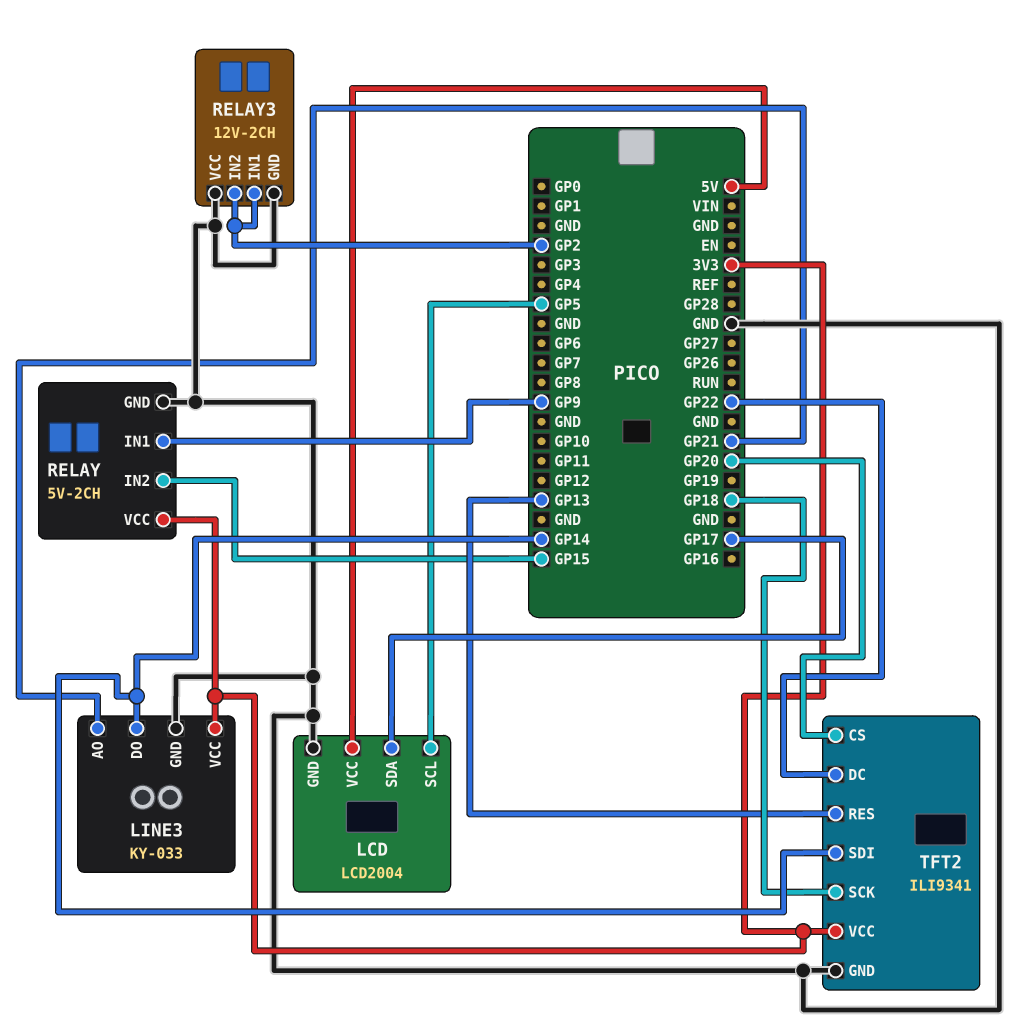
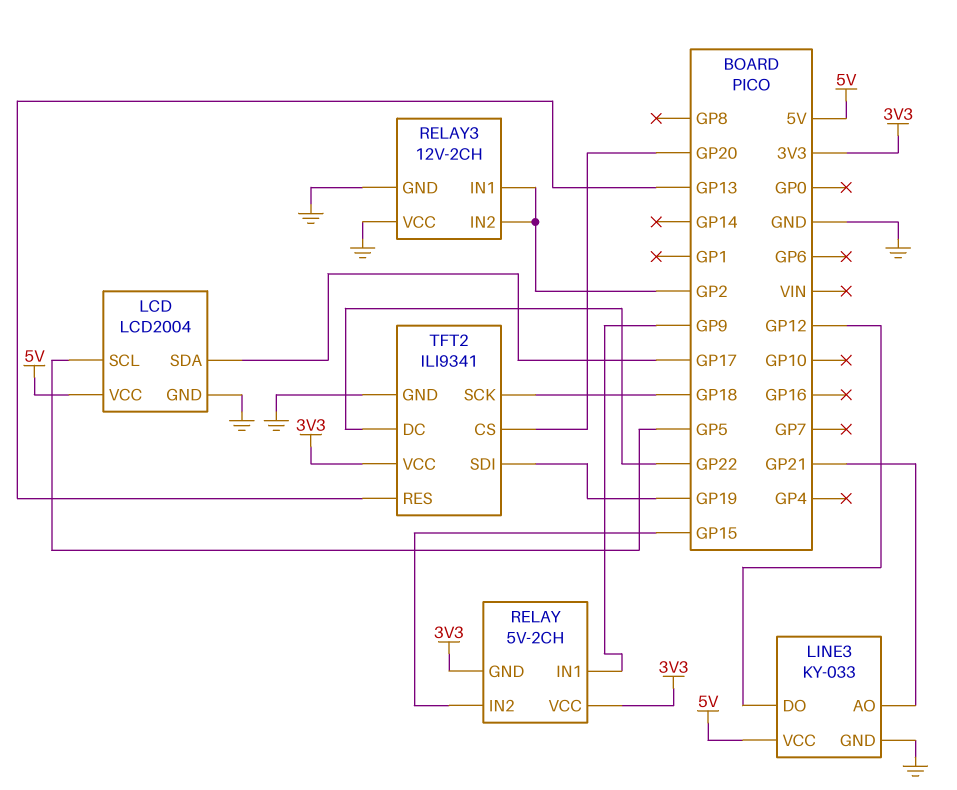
LINE3 pin DO: GP14 -> GP12
LINE3 pin VCC: 3V3 -> 5V
RELAY pin GND: GND -> 3V3
TFT2 pin SDI: GP14 -> GP19

